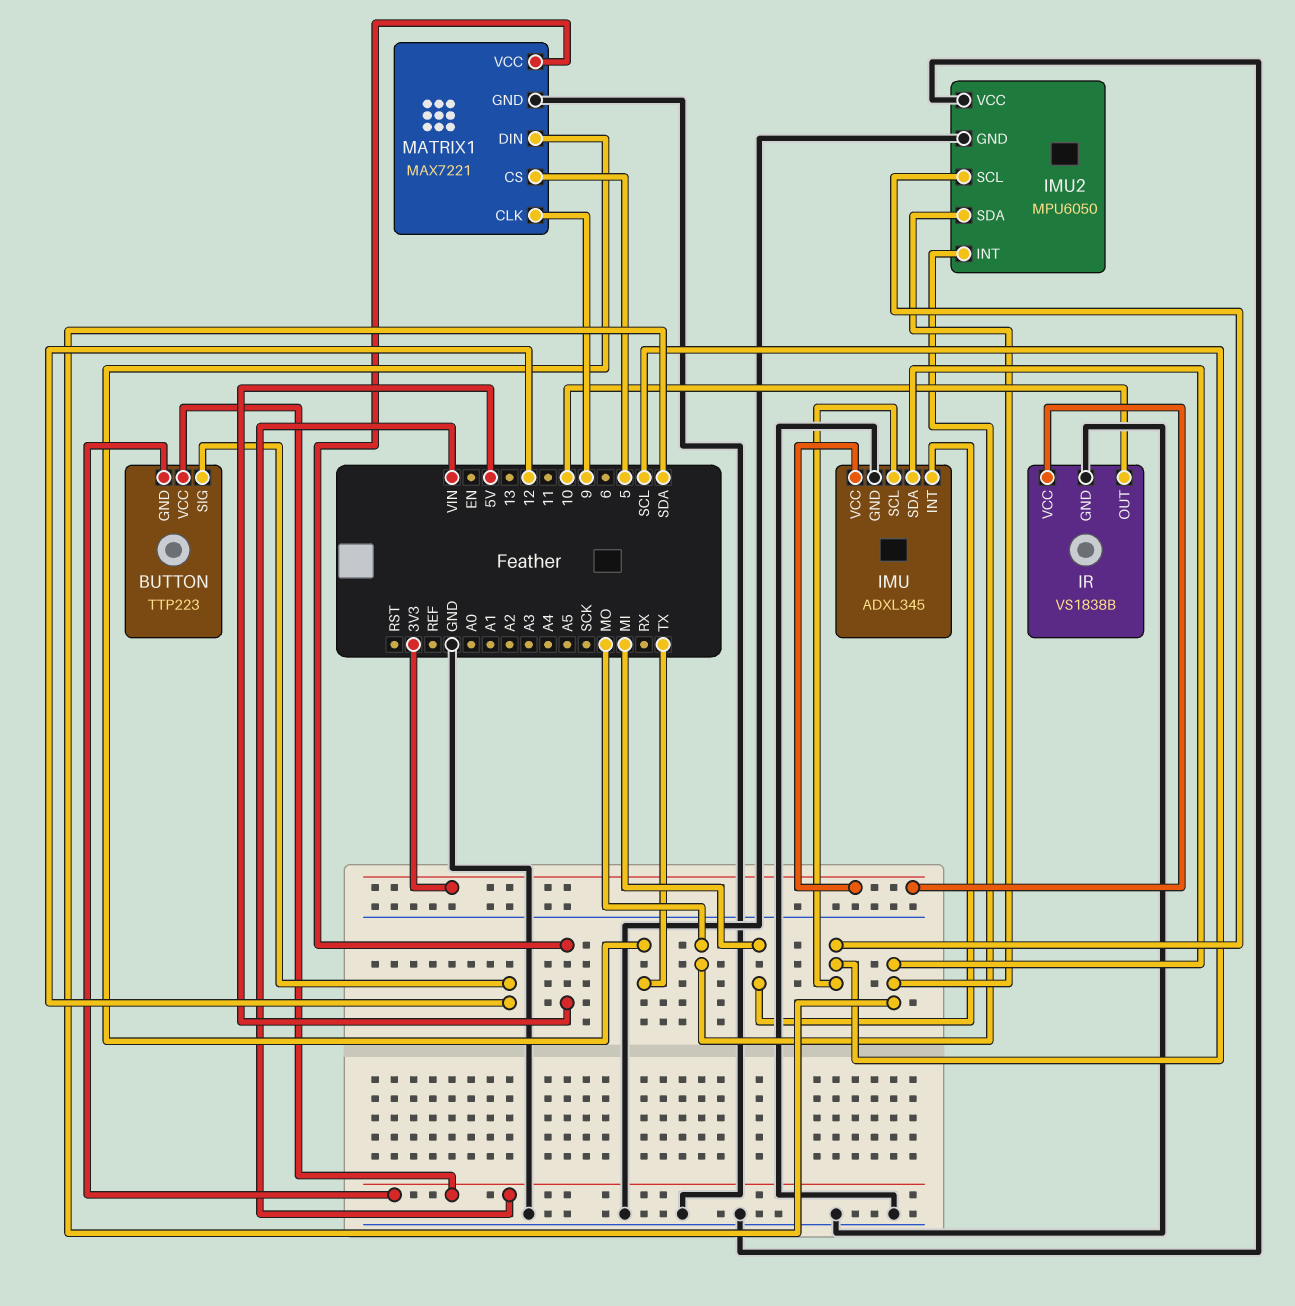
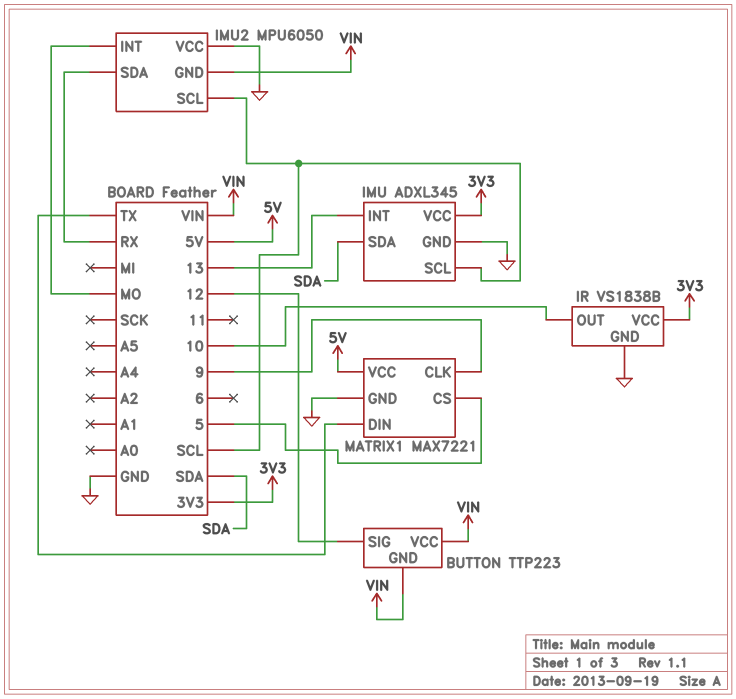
IMU pin INT: MI -> 13
IMU2 pin GND: GND -> VIN
IMU2 pin SDA: SDA -> RX

